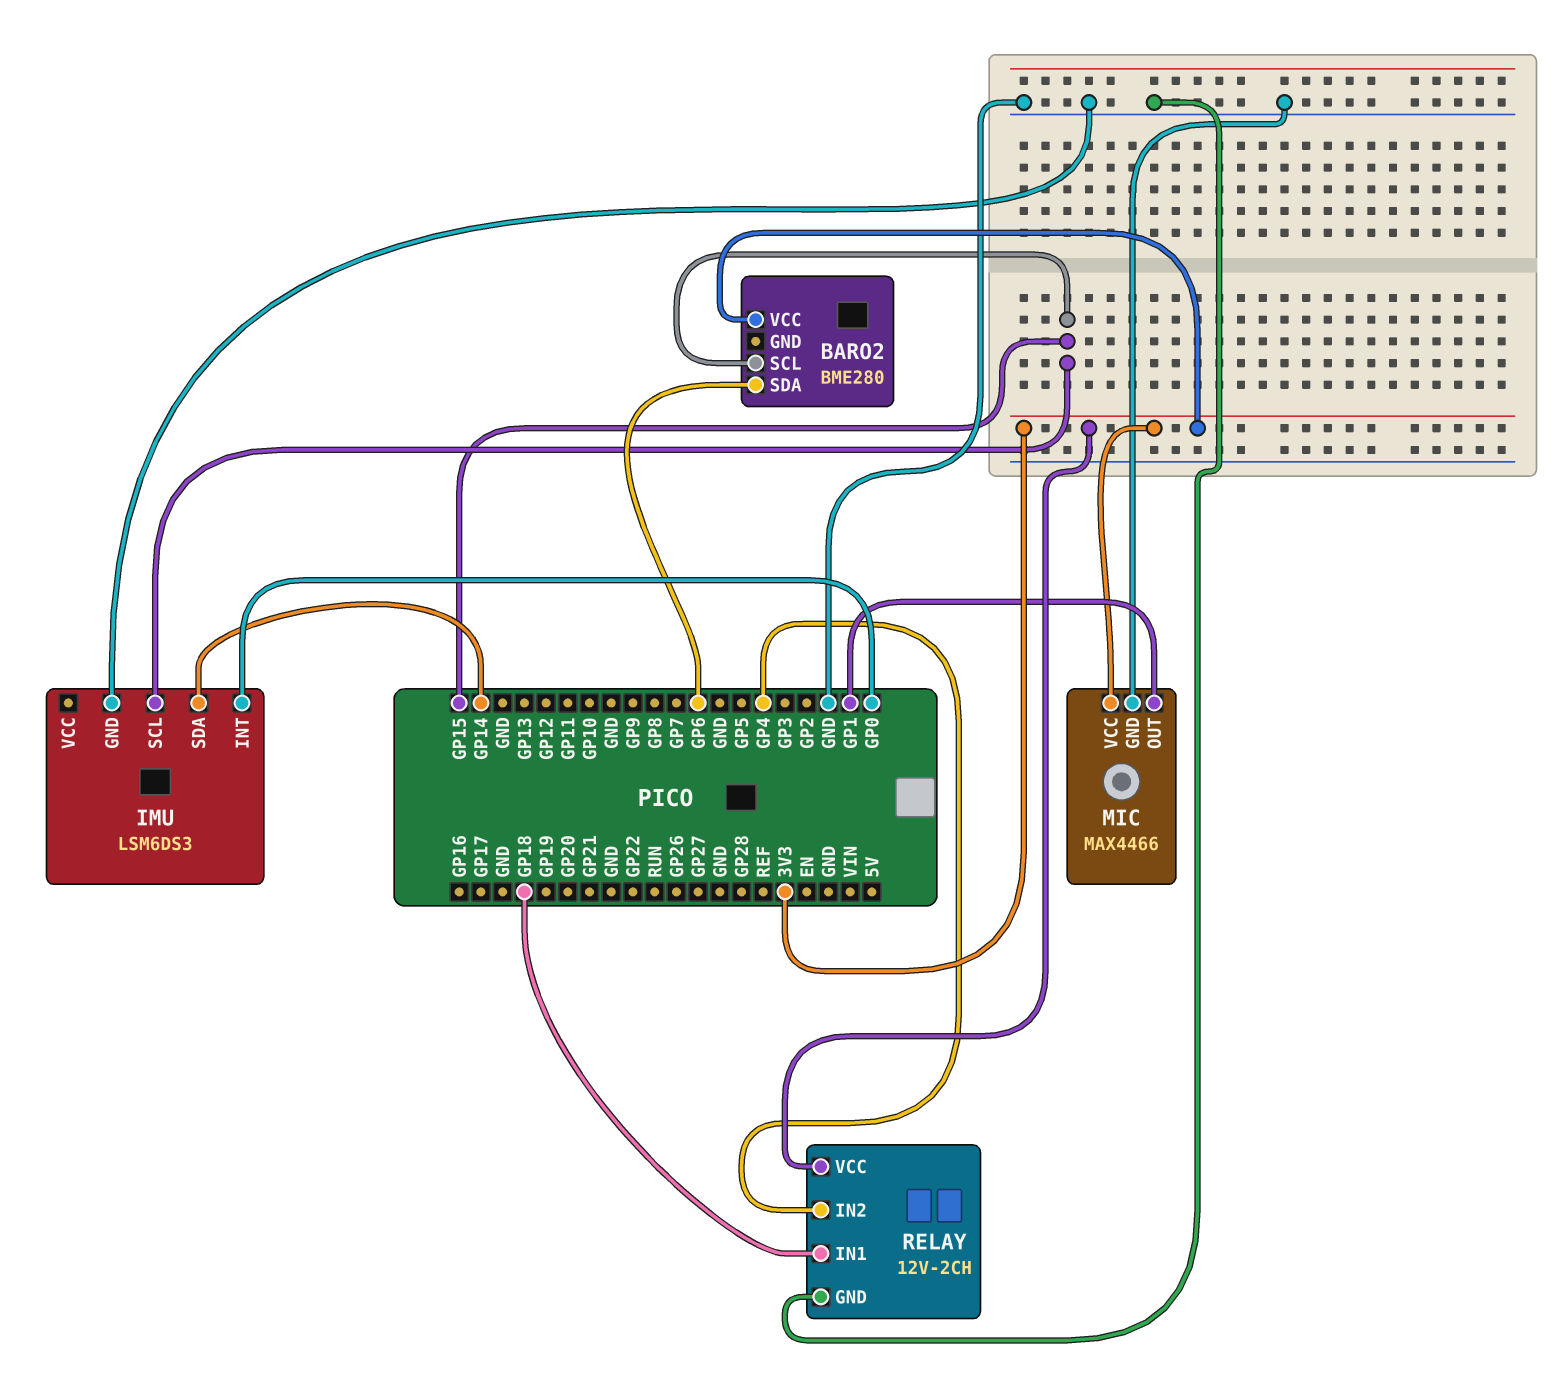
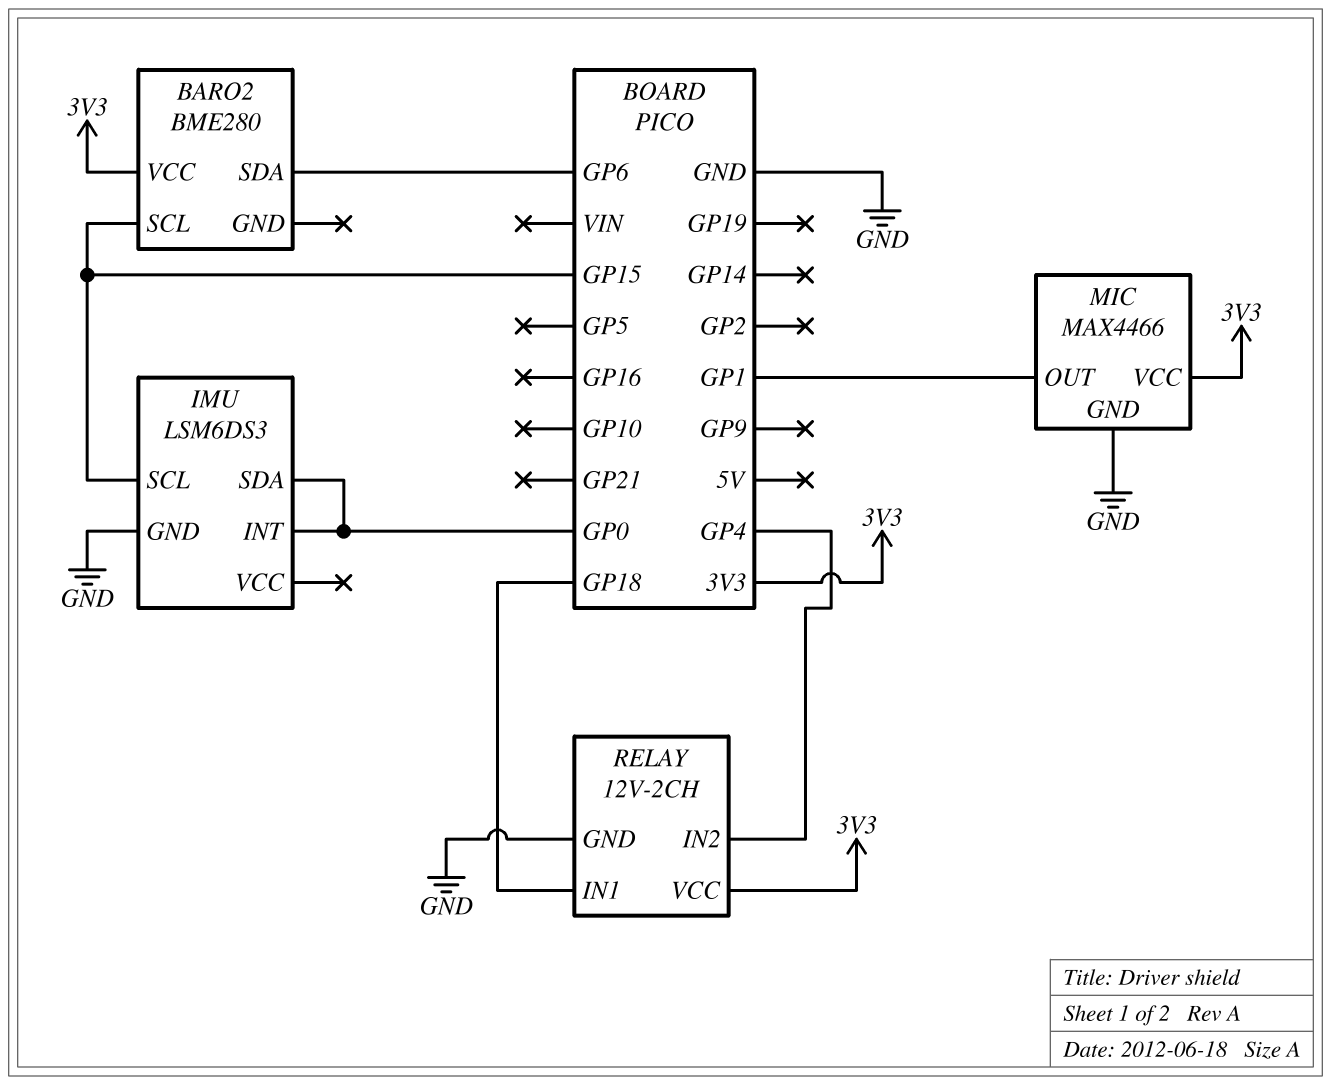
IMU pin SDA: GP14 -> GP0

